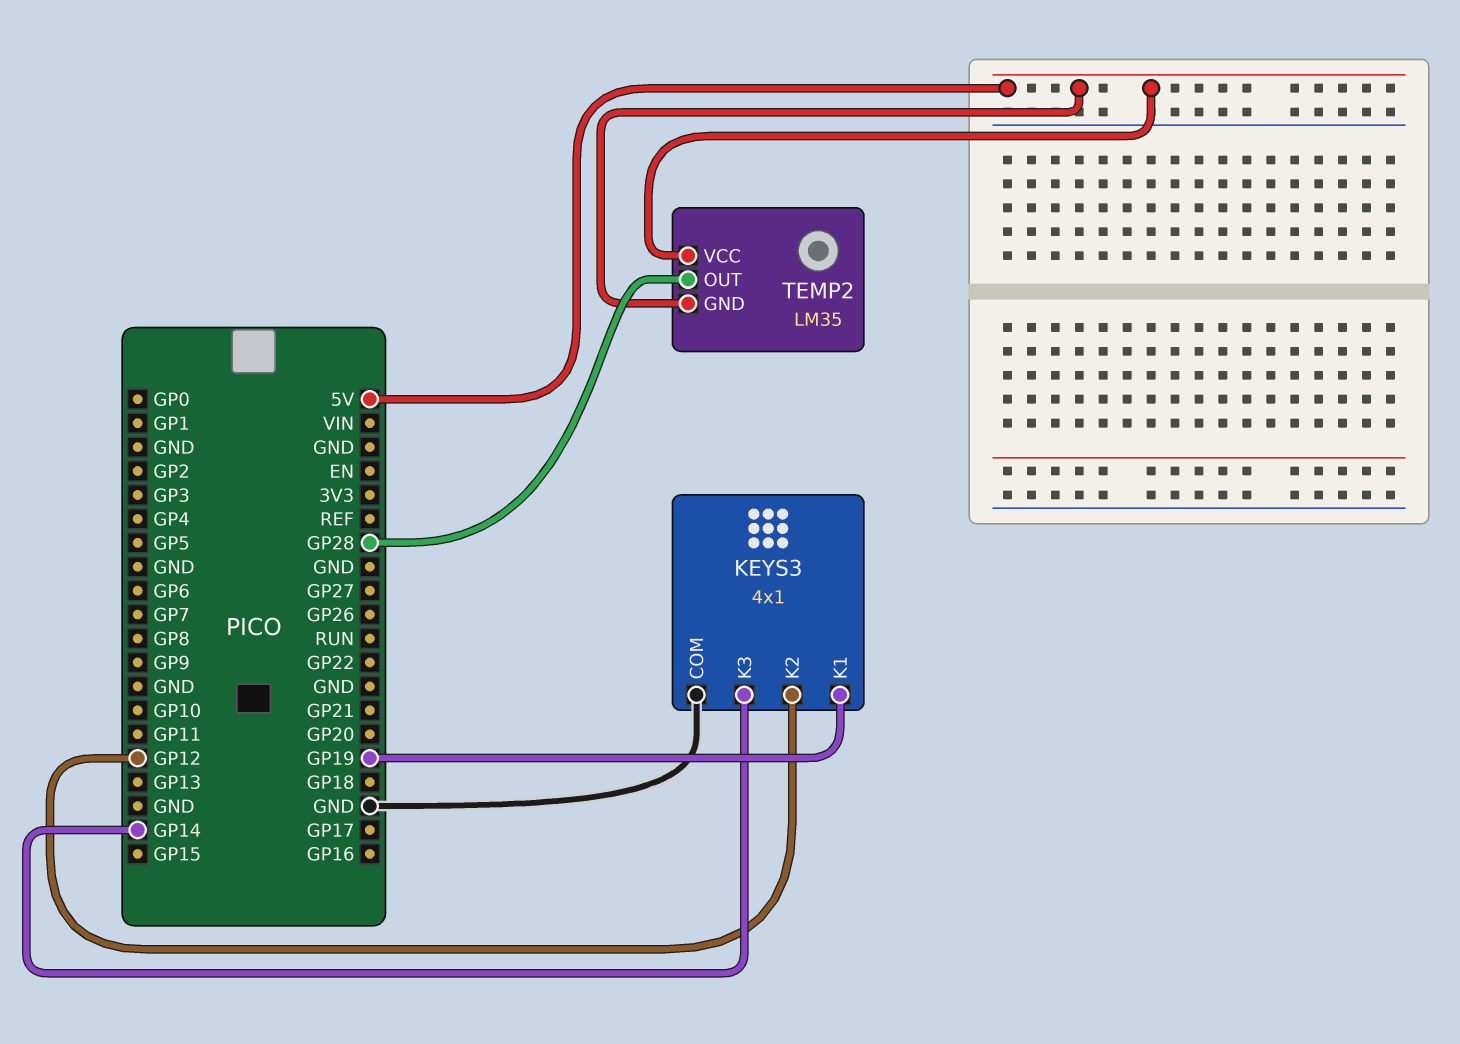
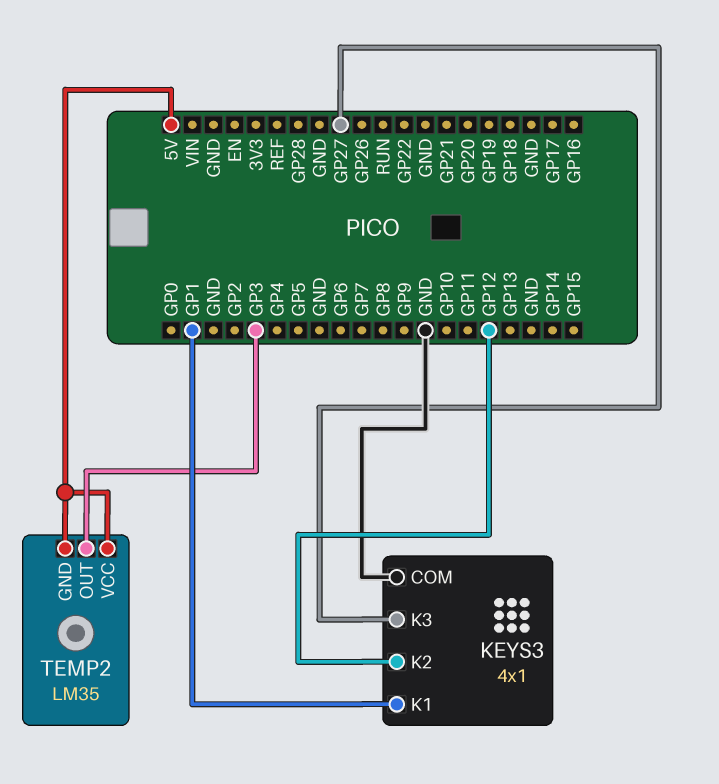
KEYS3 pin K1: GP19 -> GP1
KEYS3 pin K3: GP14 -> GP27
TEMP2 pin OUT: GP28 -> GP3

